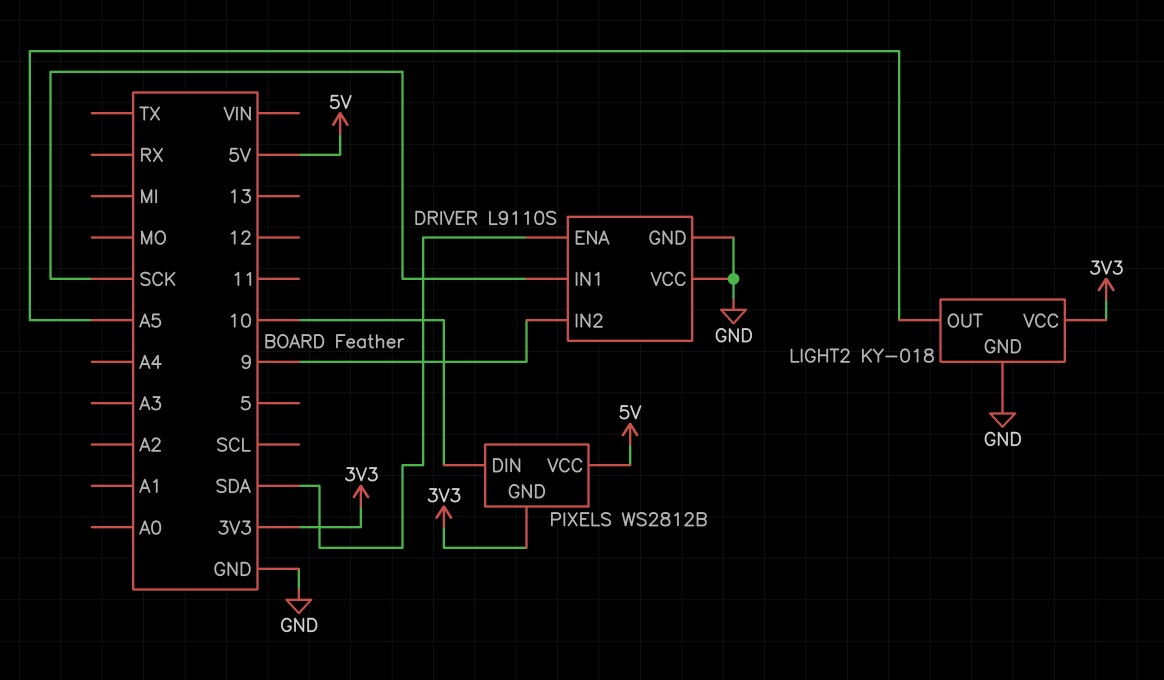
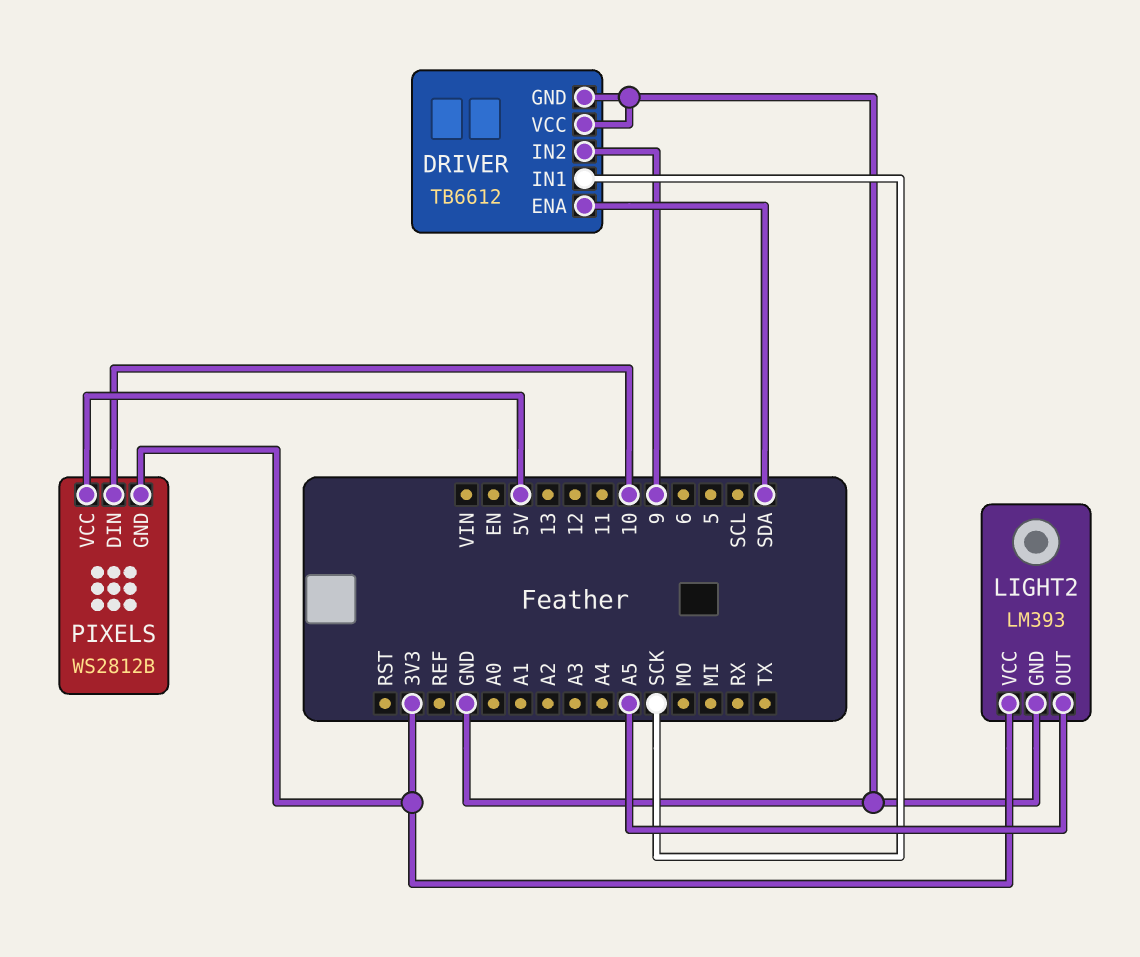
DRIVER: L9110S -> TB6612
LIGHT2: KY-018 -> LM393

